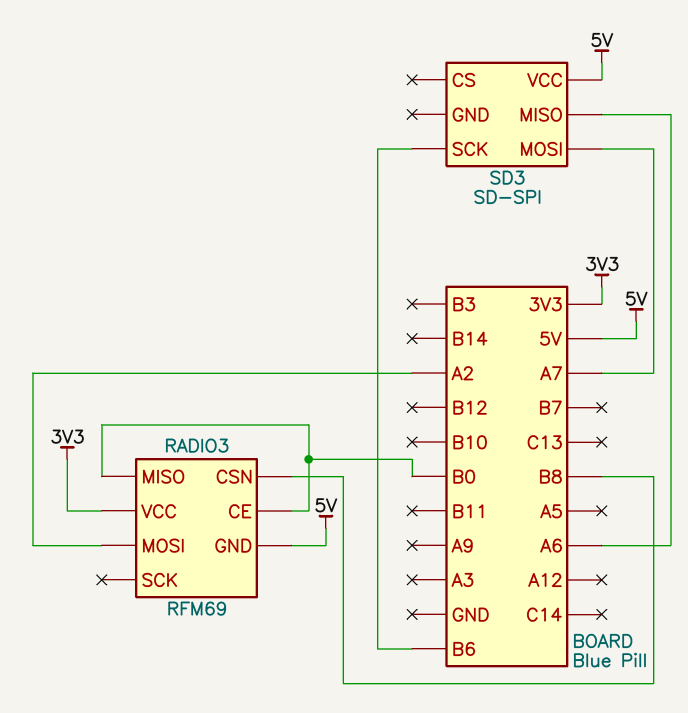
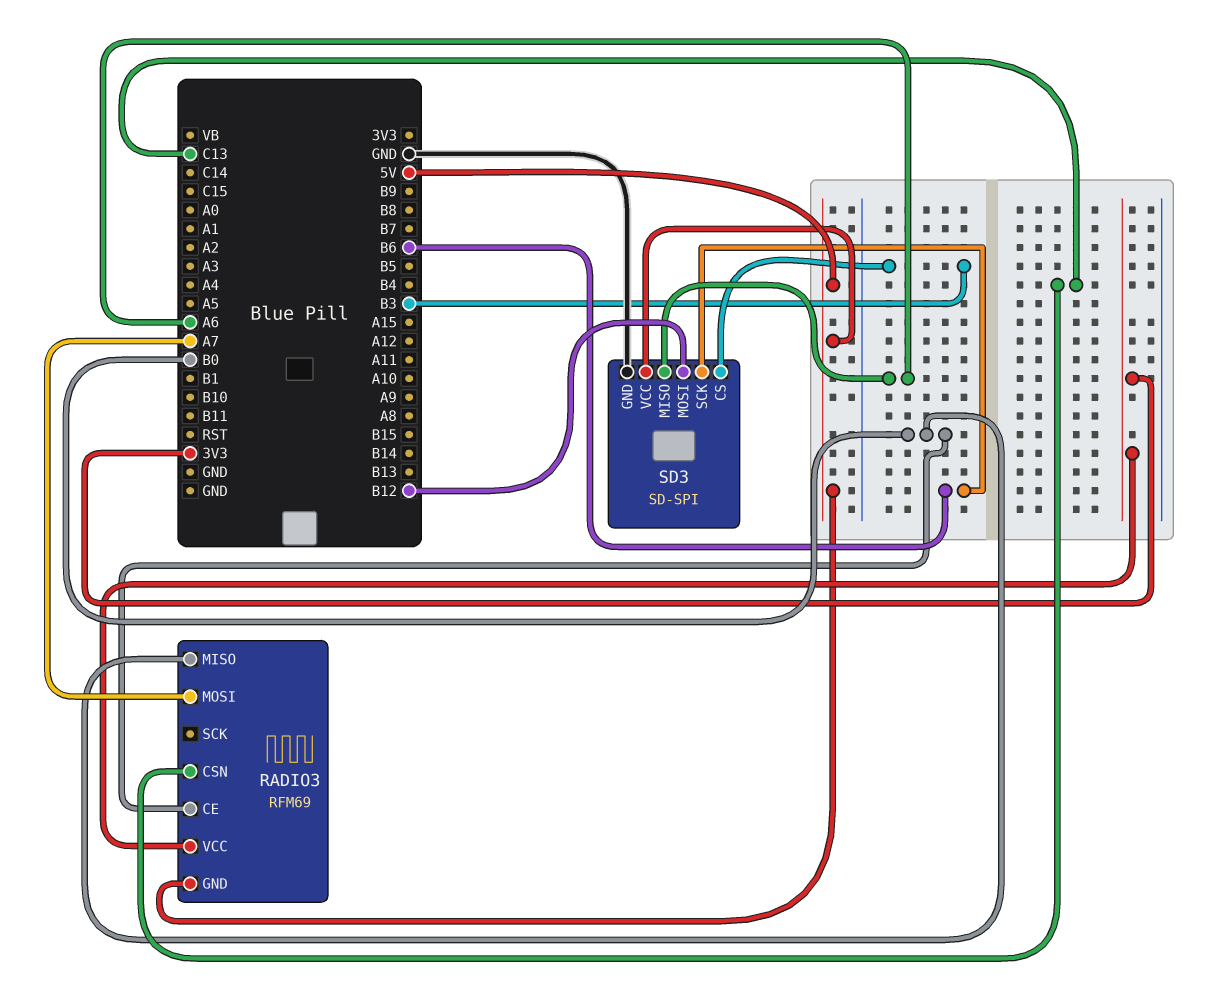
RADIO3 pin CSN: B8 -> C13
RADIO3 pin MOSI: A2 -> A7
SD3 pin CS: none -> B3
SD3 pin GND: none -> GND
SD3 pin MOSI: A7 -> B12

